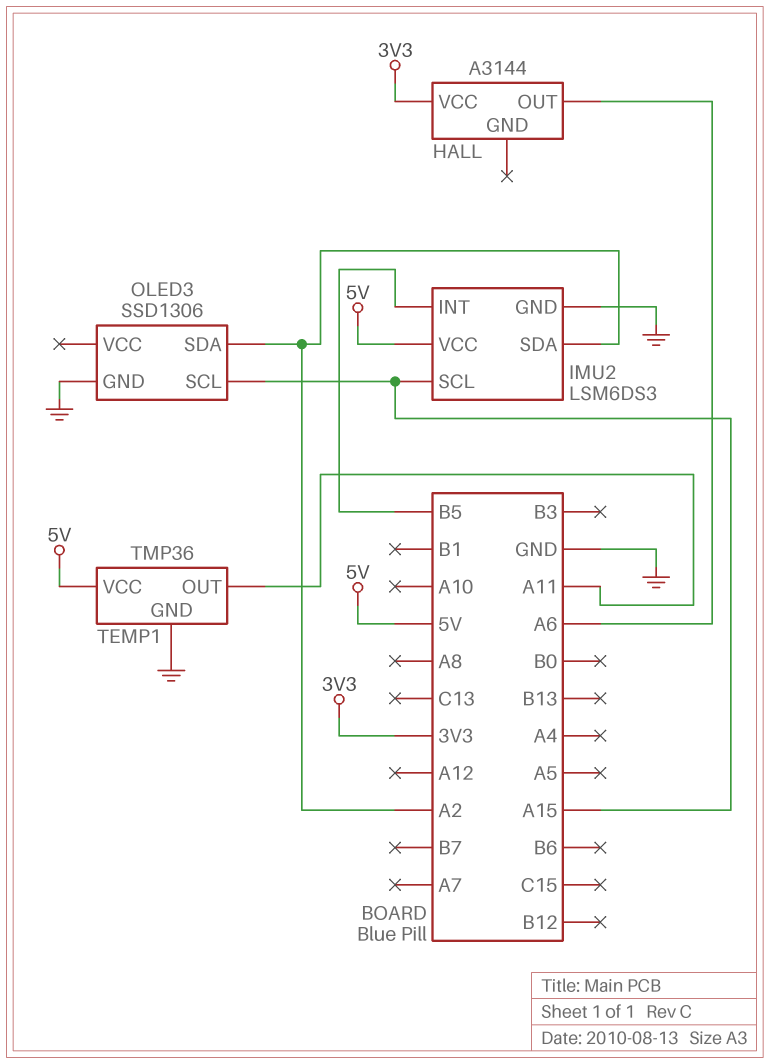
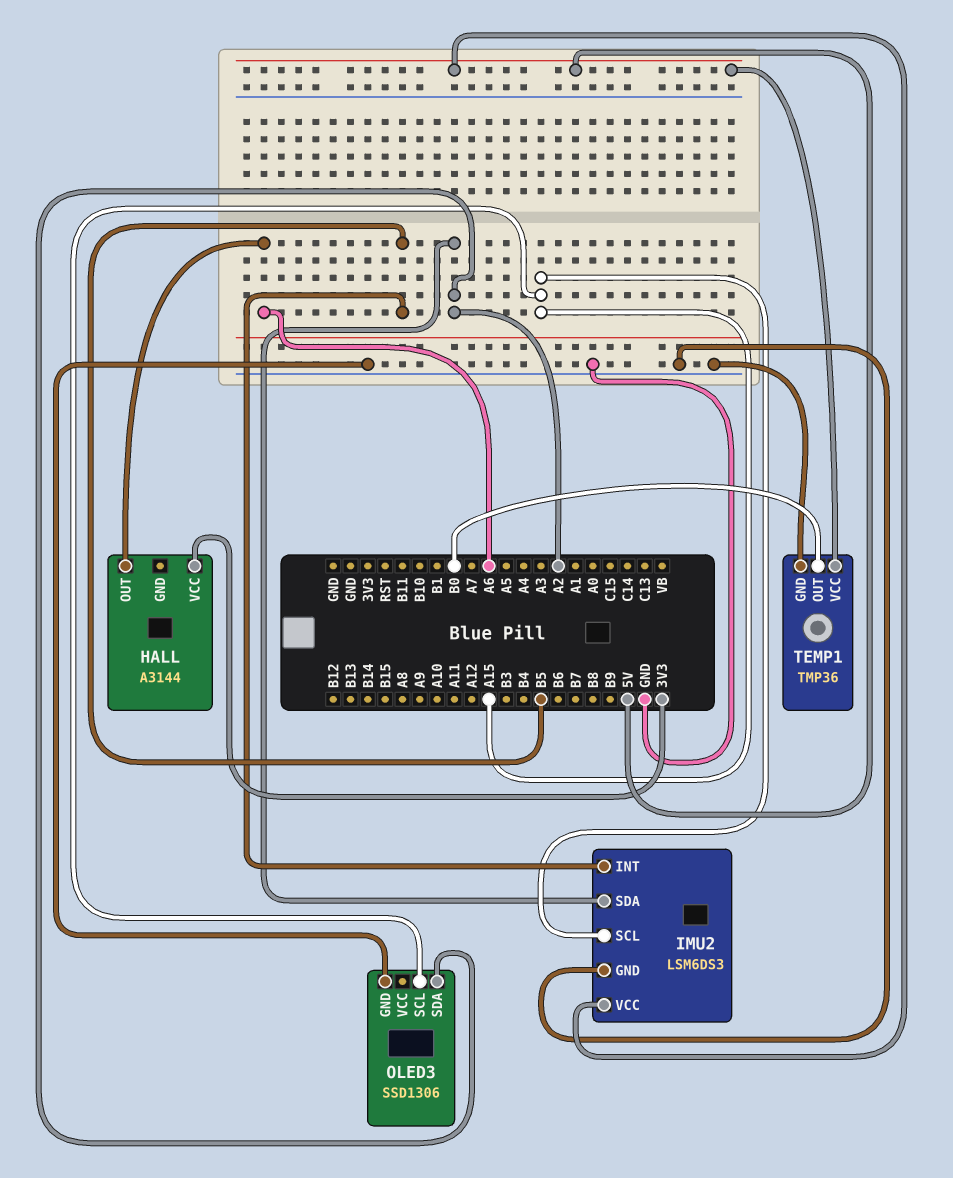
TEMP1 pin OUT: A11 -> B0

